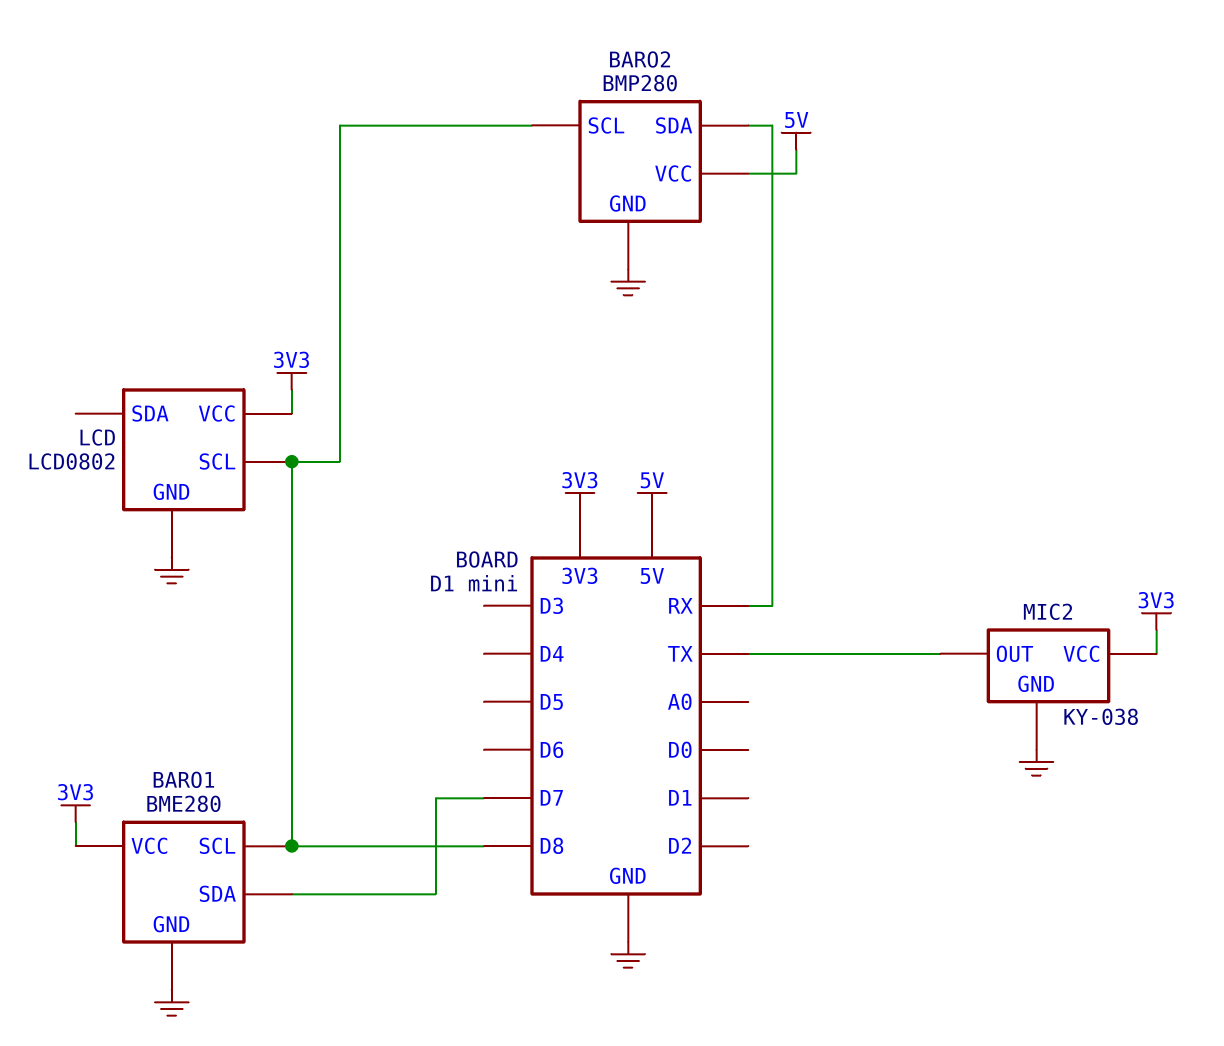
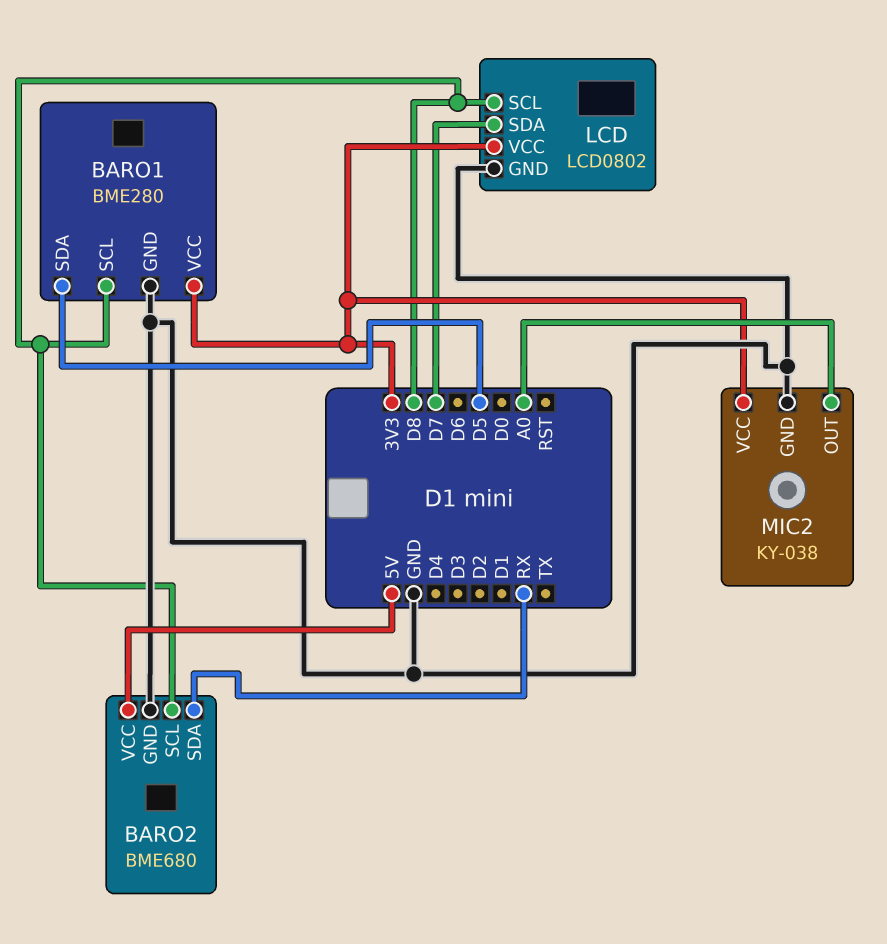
BARO1 pin SDA: D7 -> D5
BARO2: BMP280 -> BME680
LCD pin SDA: none -> D7
MIC2 pin OUT: TX -> A0

